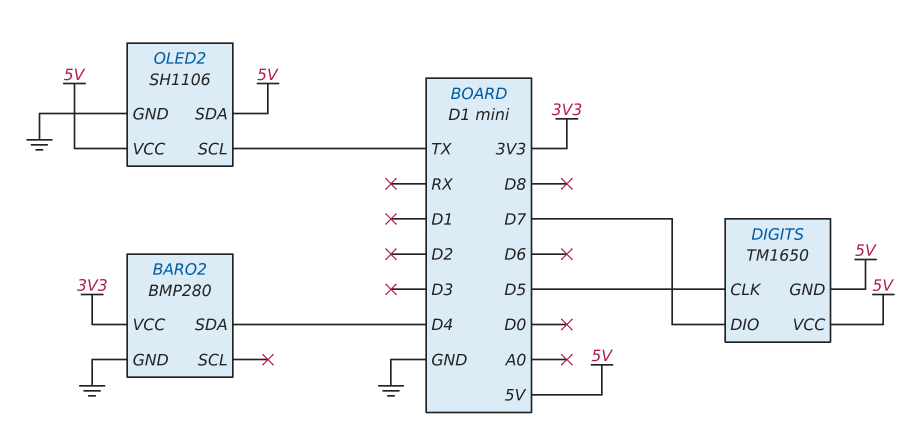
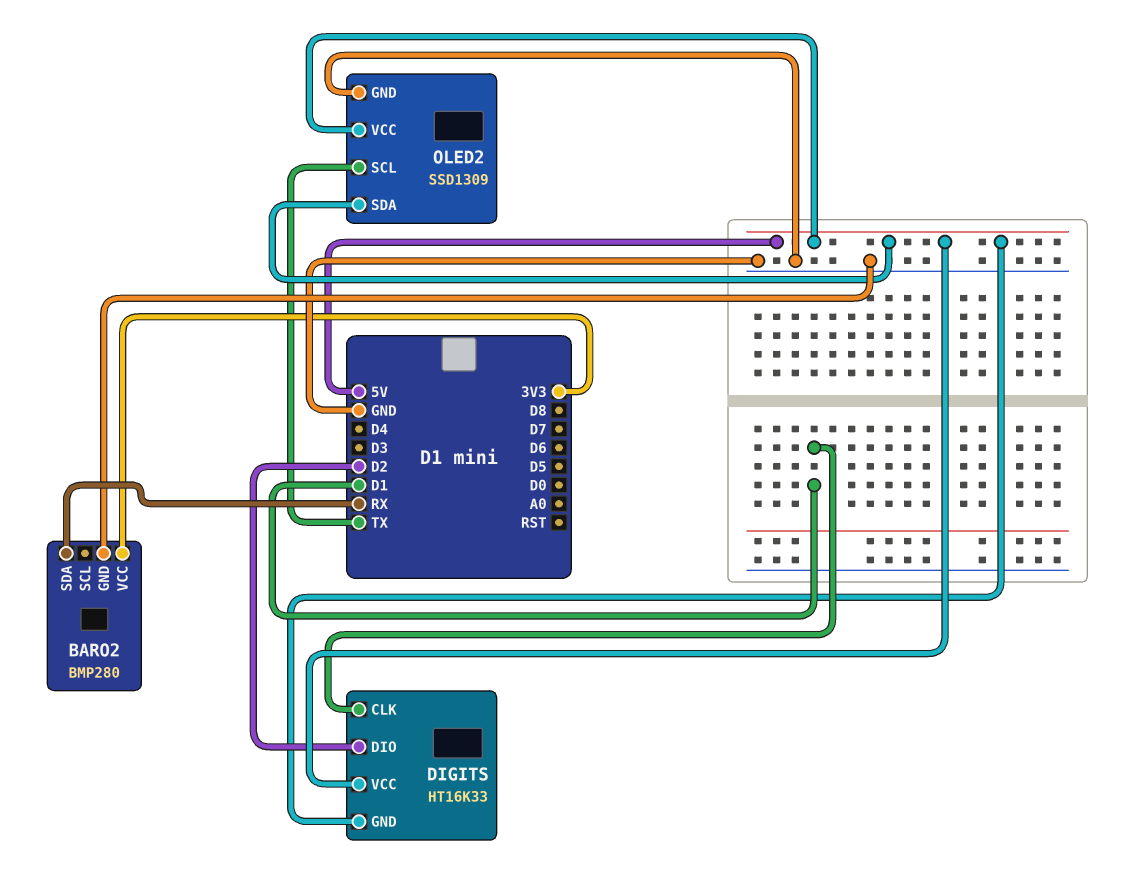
BARO2 pin SDA: D4 -> RX
DIGITS: TM1650 -> HT16K33
DIGITS pin CLK: D5 -> D1
DIGITS pin DIO: D7 -> D2
OLED2: SH1106 -> SSD1309

